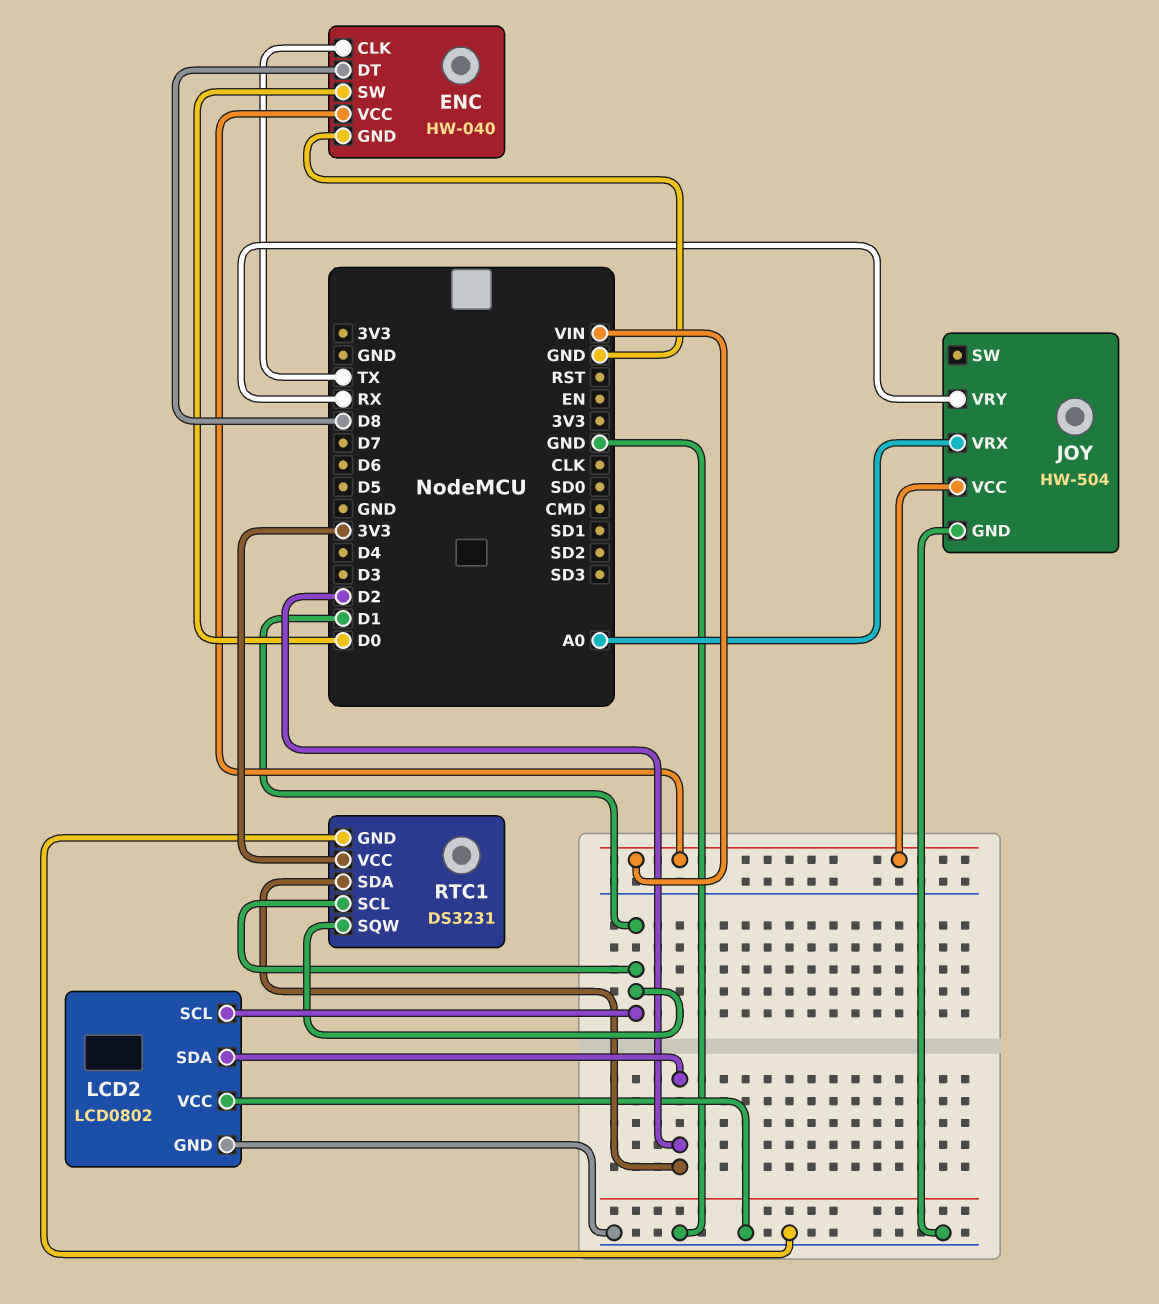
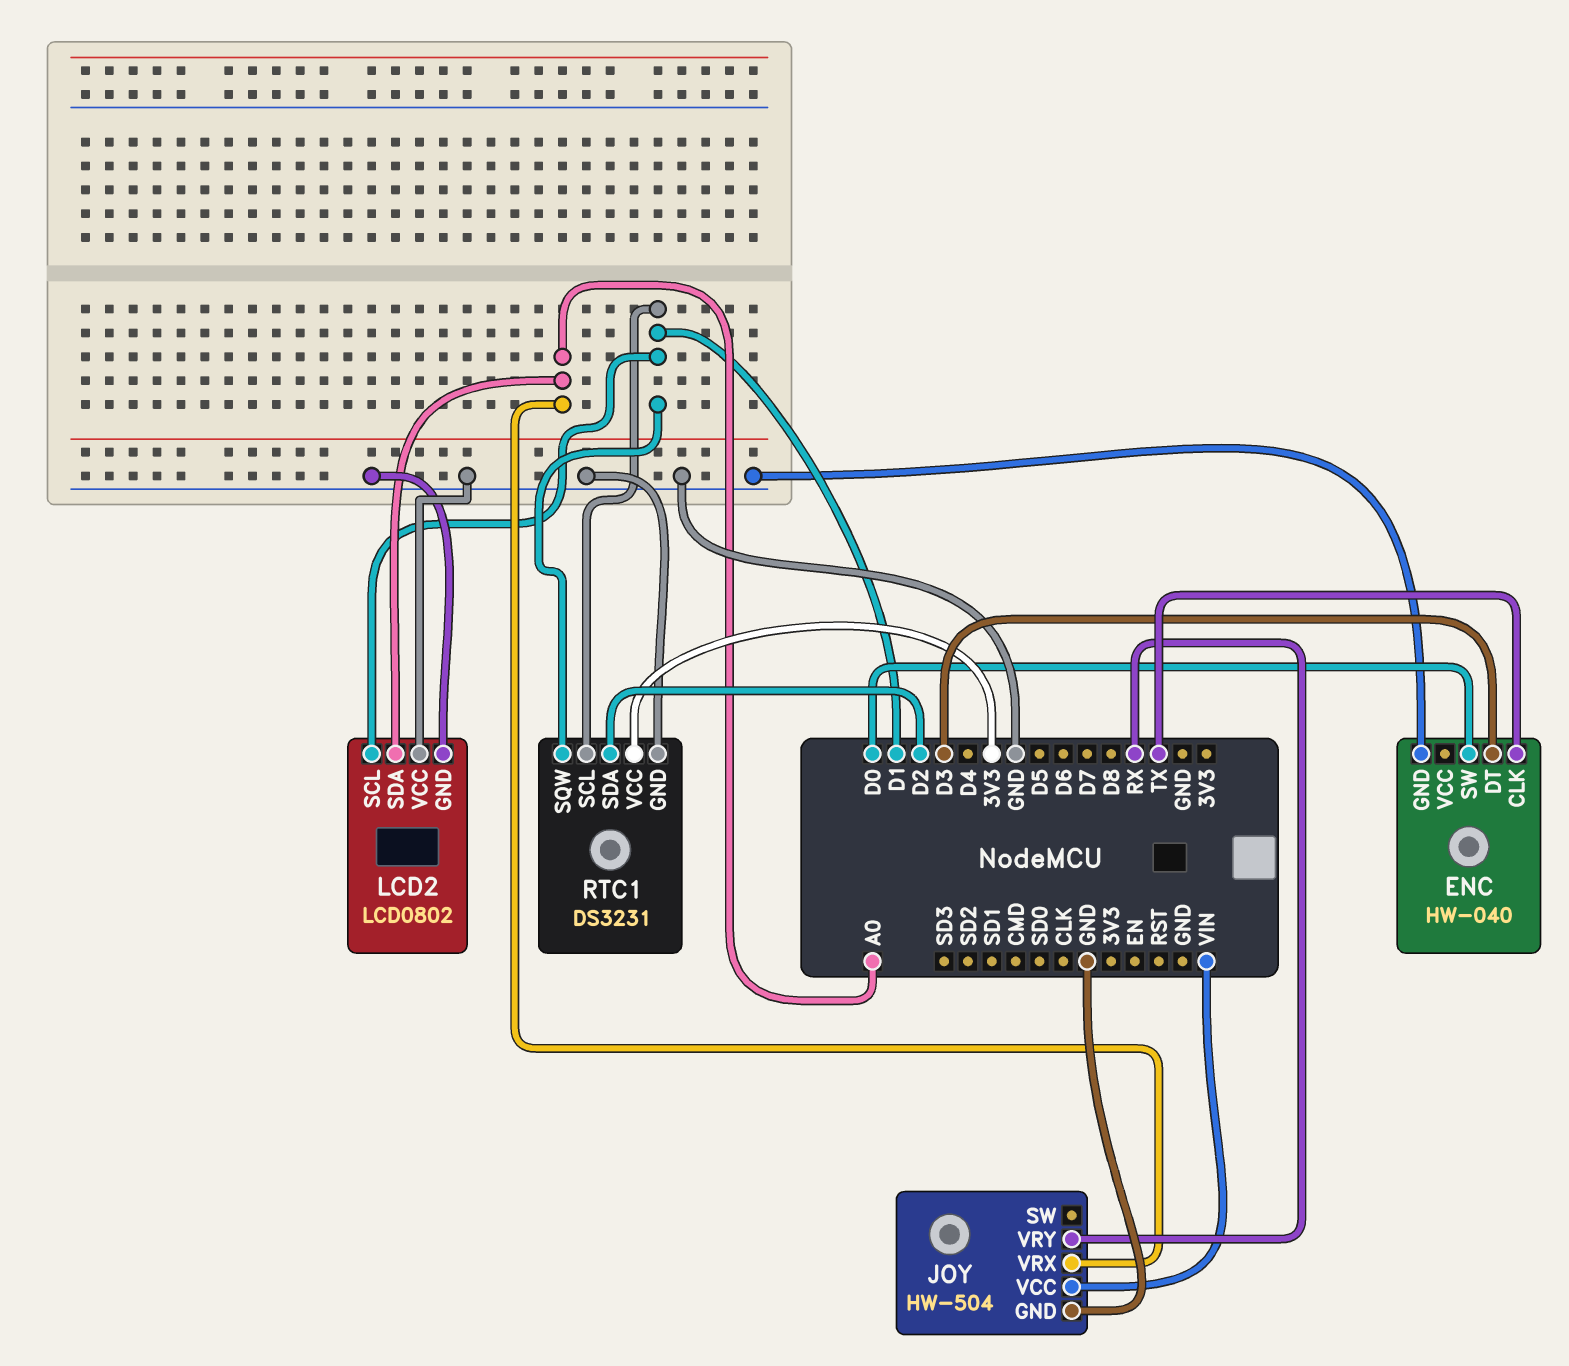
ENC pin DT: D8 -> D3
ENC pin VCC: VIN -> none
LCD2 pin SDA: D2 -> A0

